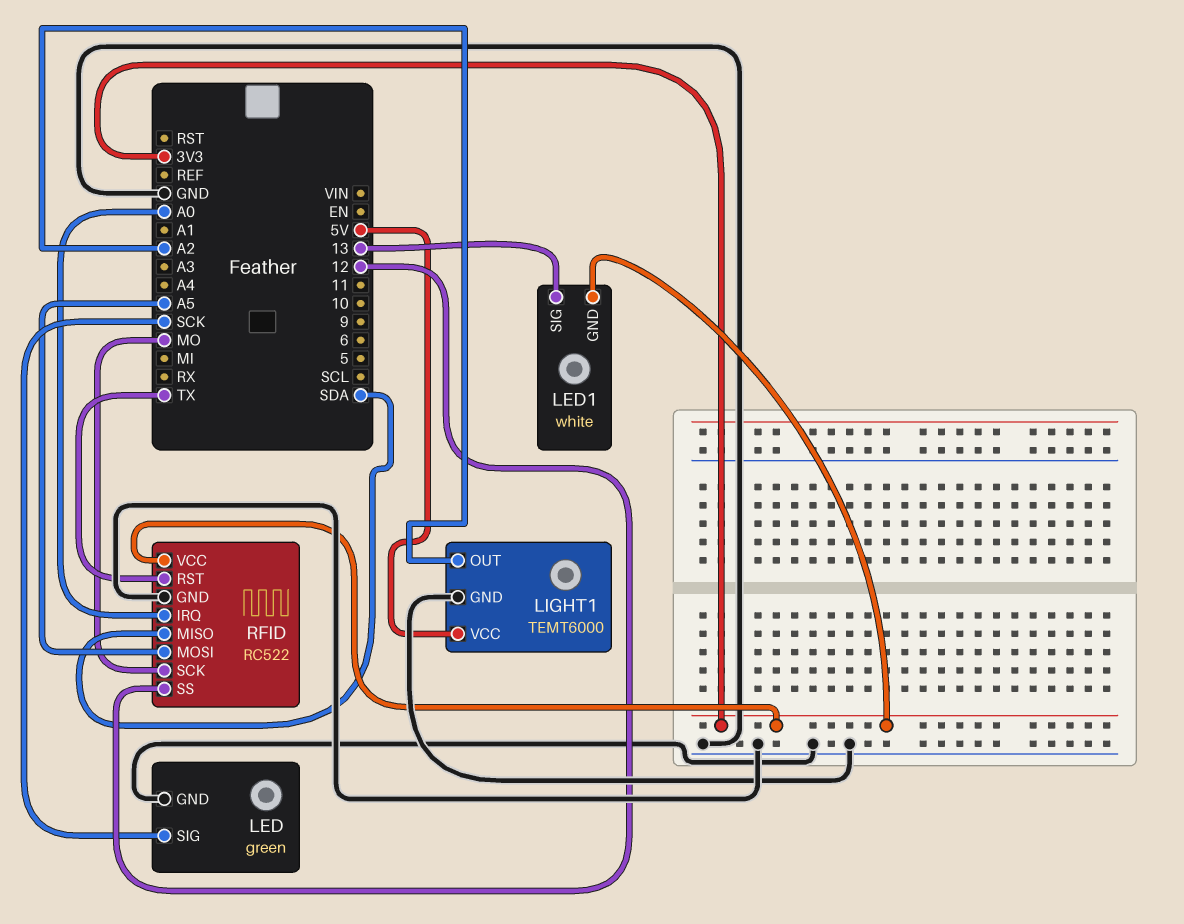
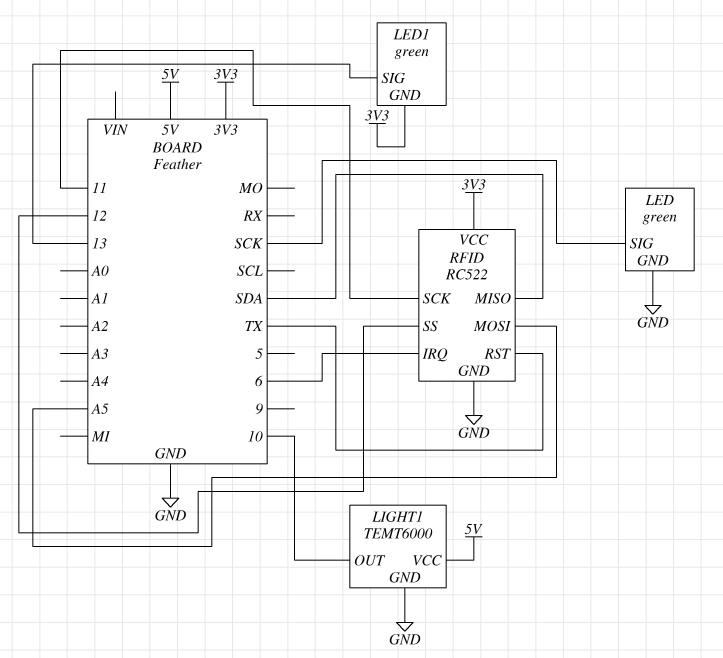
LED1: white -> green
LIGHT1 pin OUT: A2 -> 10
RFID pin IRQ: A0 -> 6
RFID pin SCK: MO -> 11

